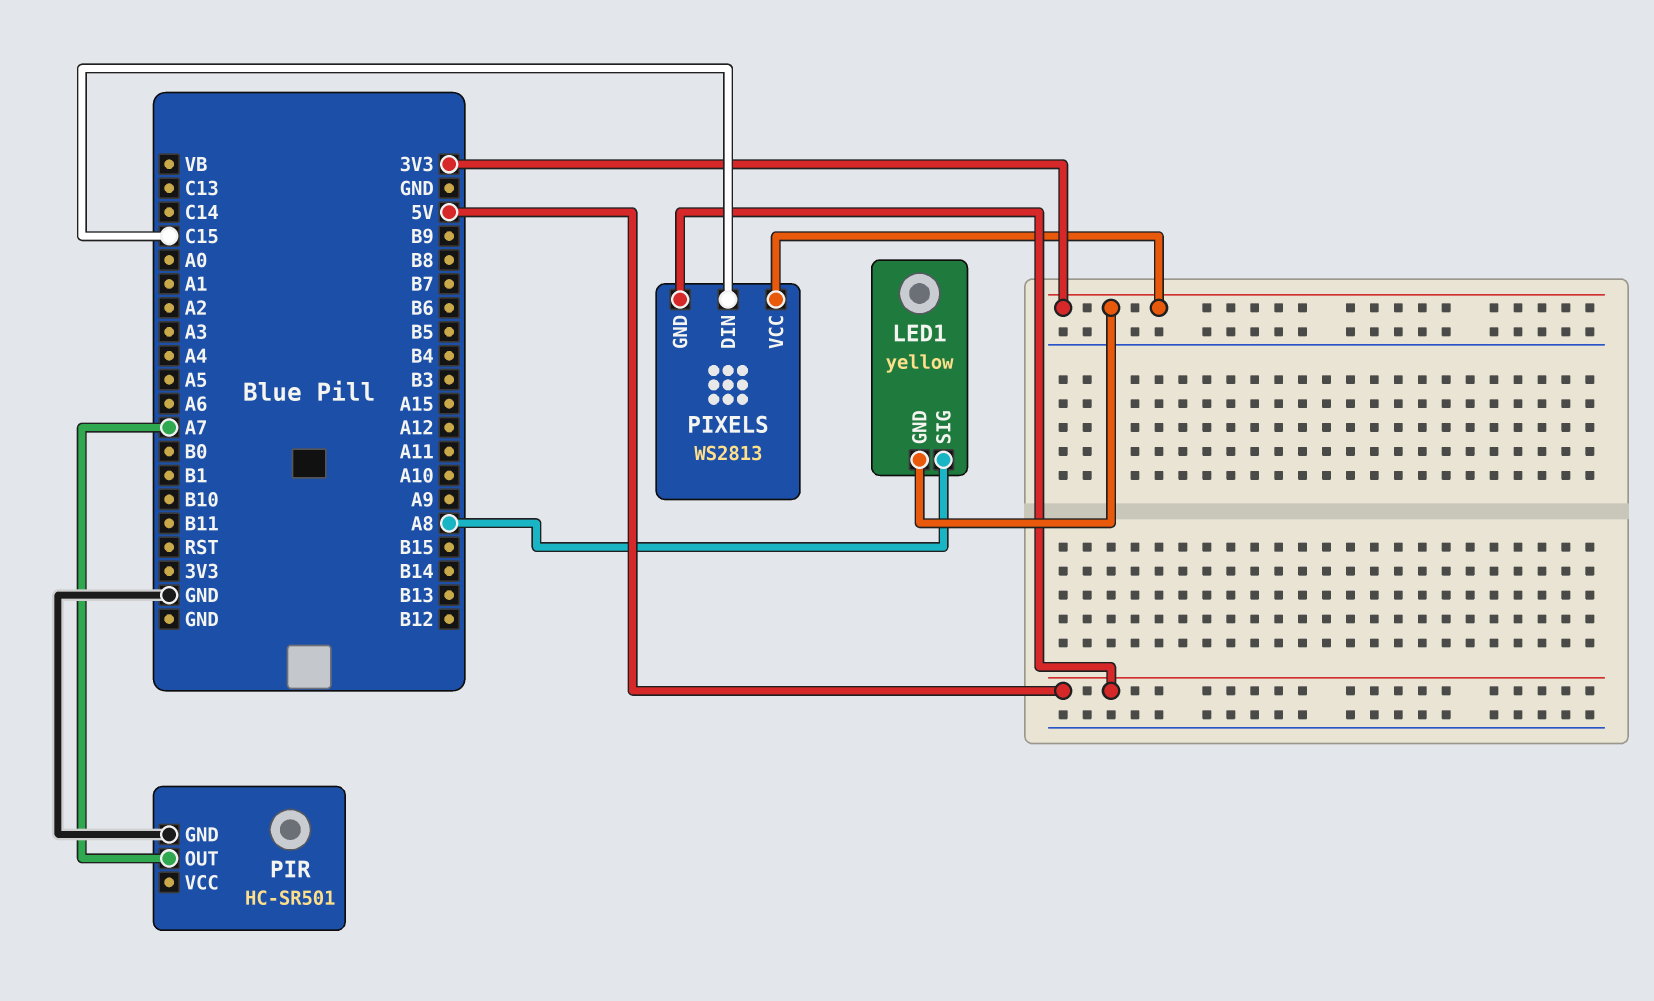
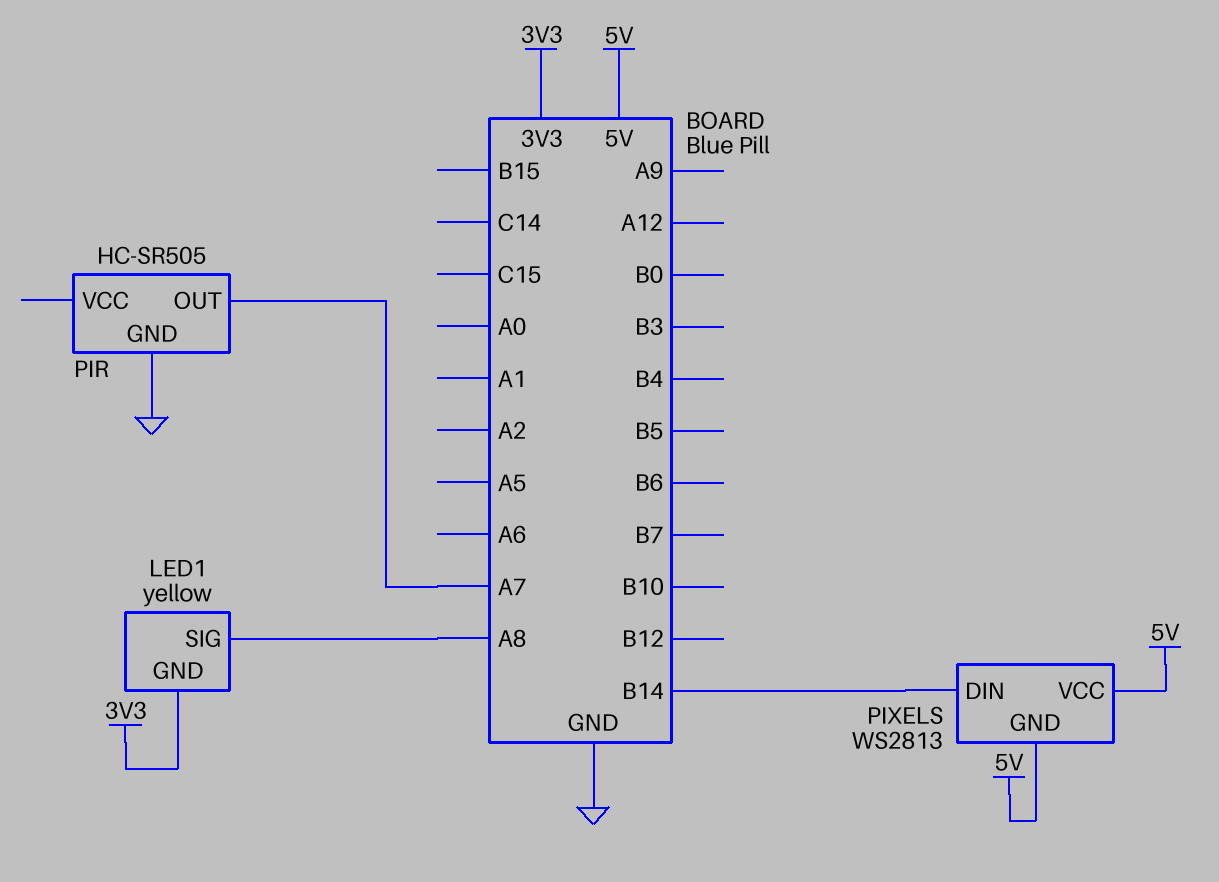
PIR: HC-SR501 -> HC-SR505
PIXELS pin DIN: C15 -> B14
PIXELS pin VCC: 3V3 -> 5V

